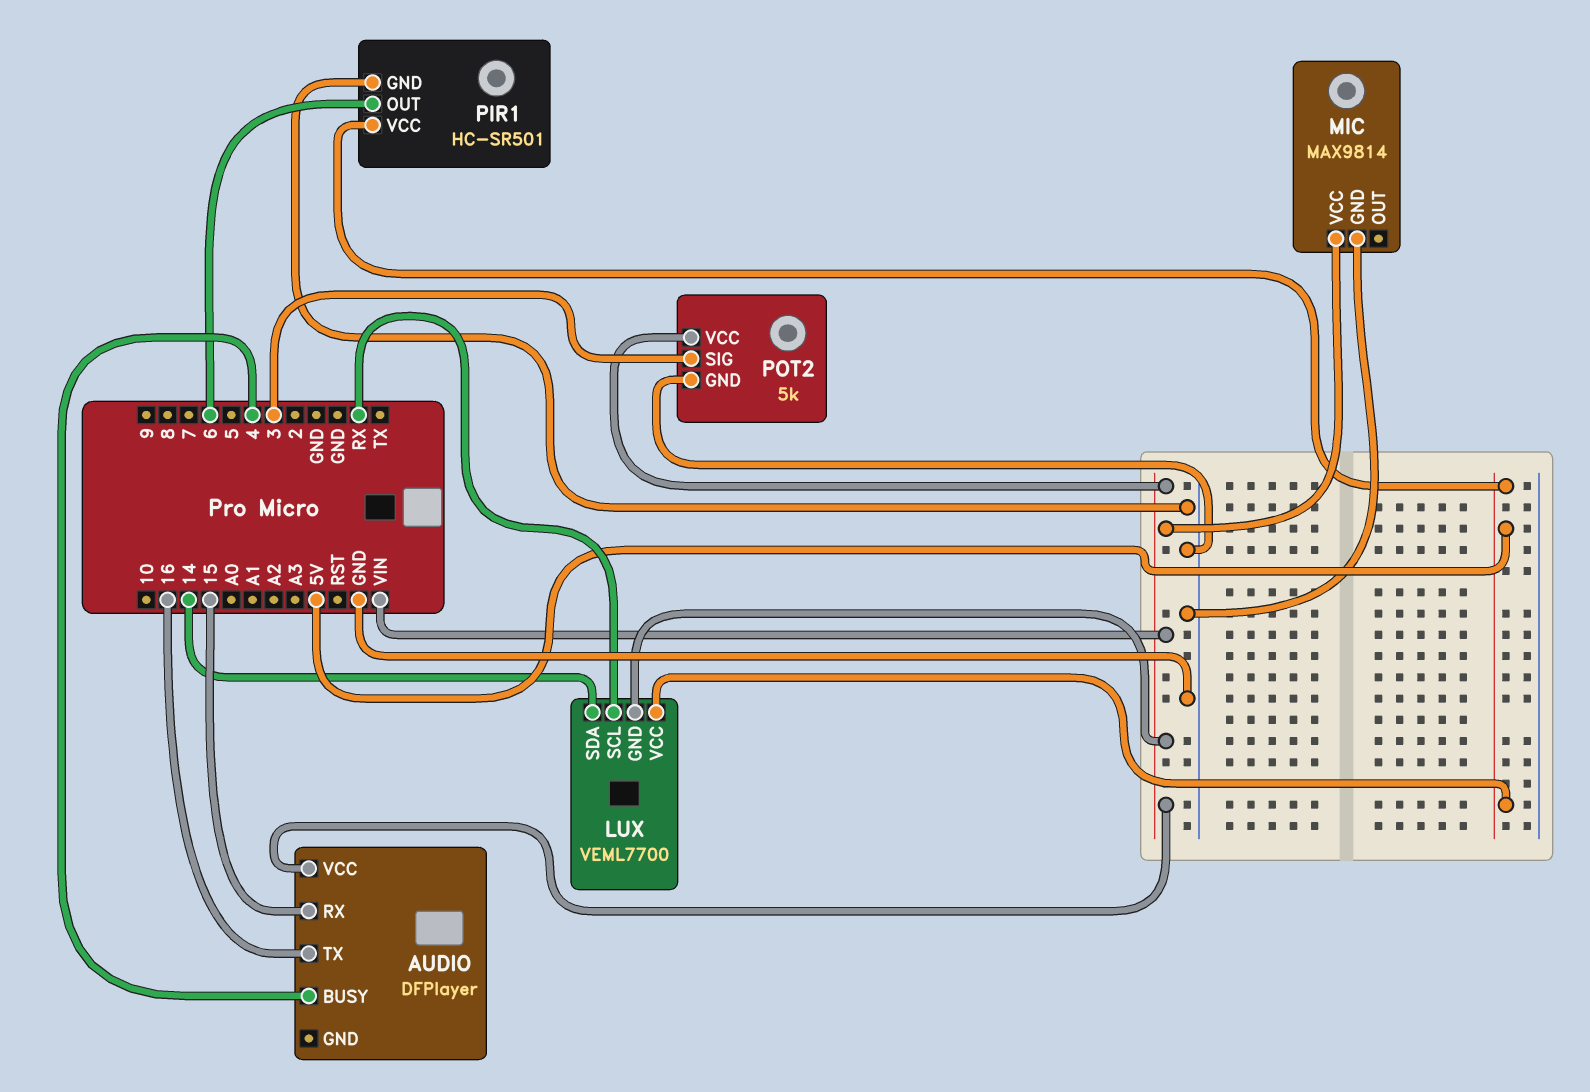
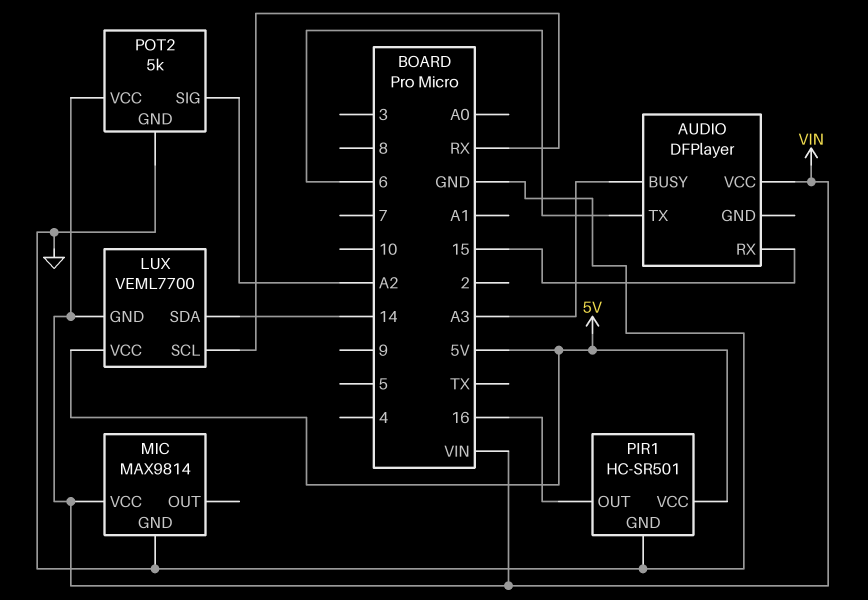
AUDIO pin BUSY: 4 -> A3
AUDIO pin TX: 16 -> 6
PIR1 pin OUT: 6 -> 16
POT2 pin SIG: 3 -> A2

